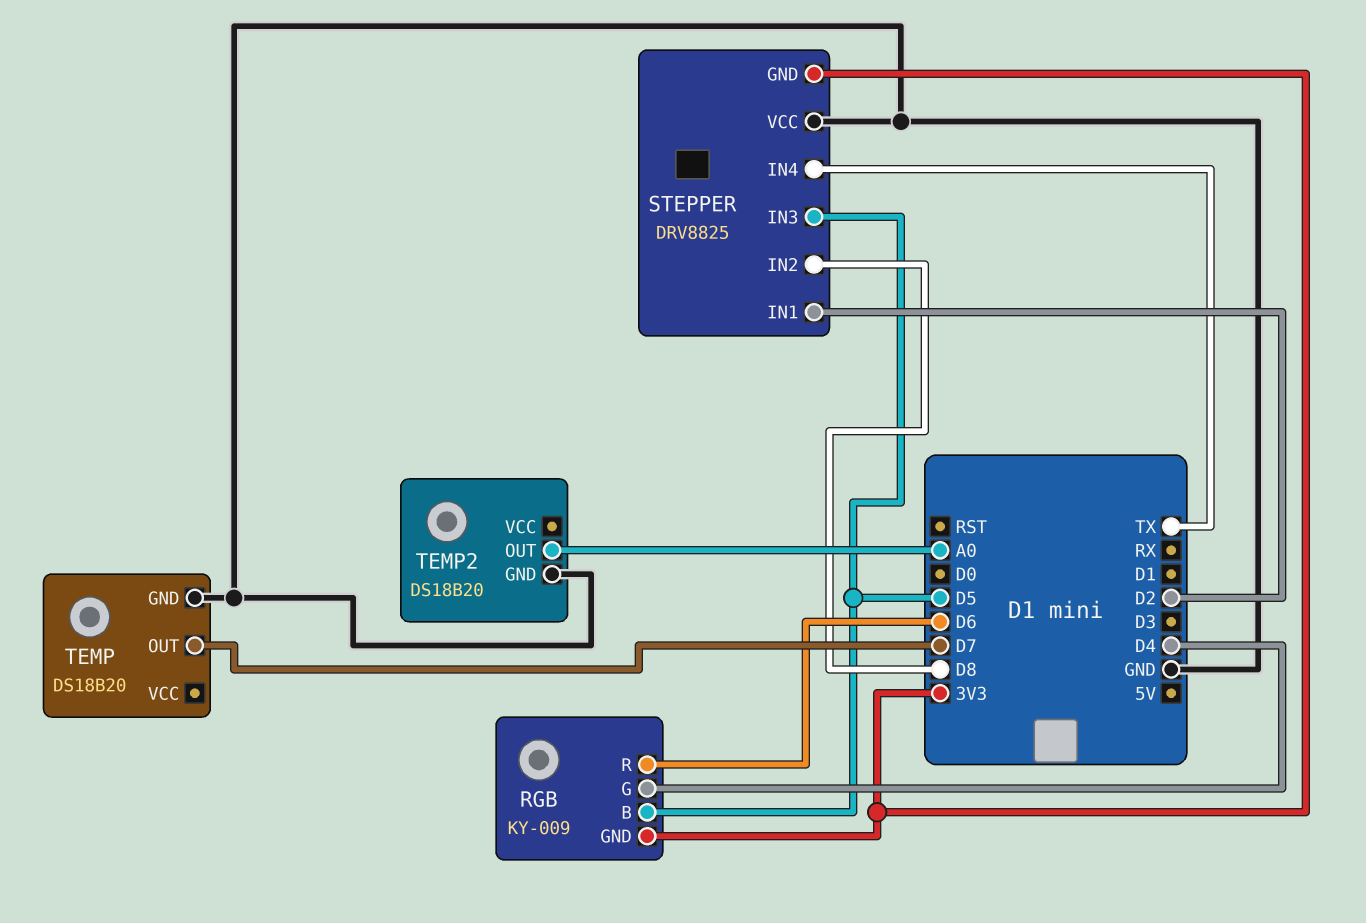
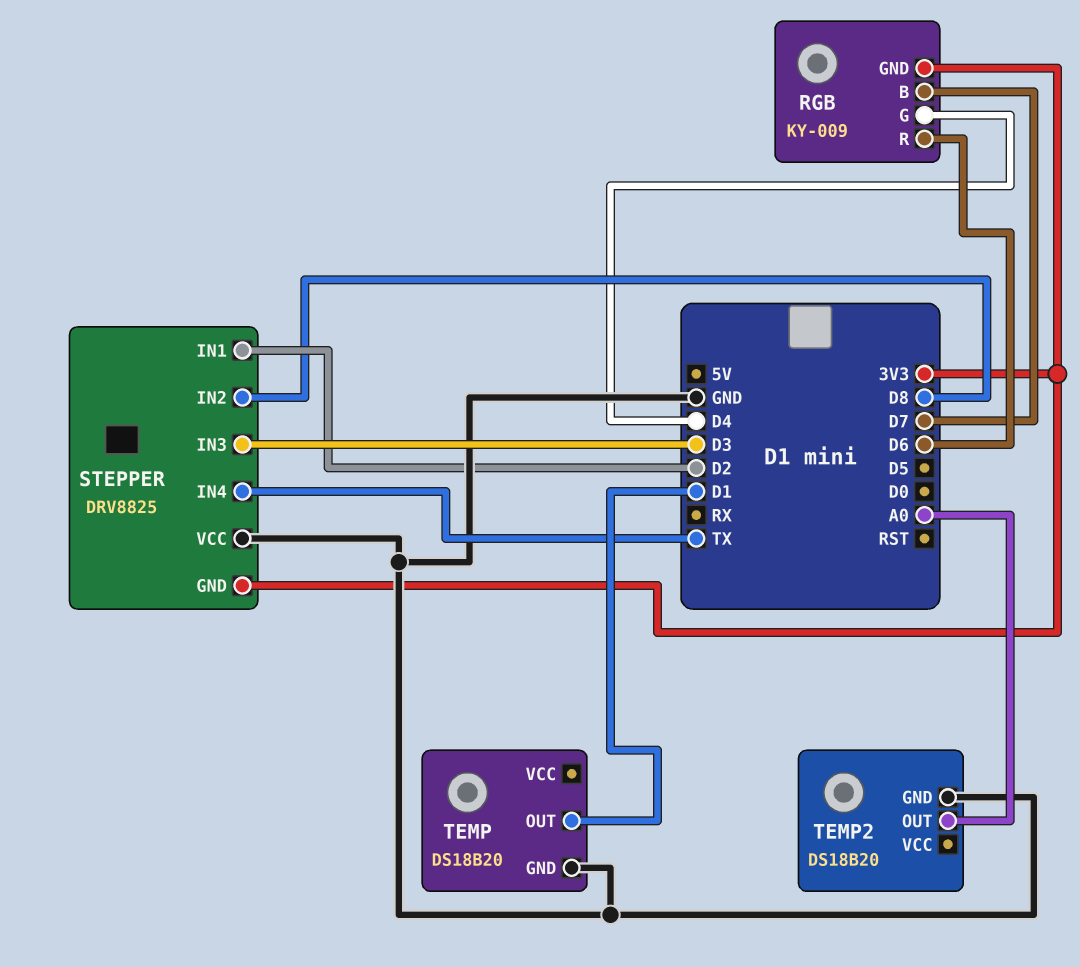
RGB pin B: D5 -> D7
STEPPER pin IN3: D5 -> D3
TEMP pin OUT: D7 -> D1

